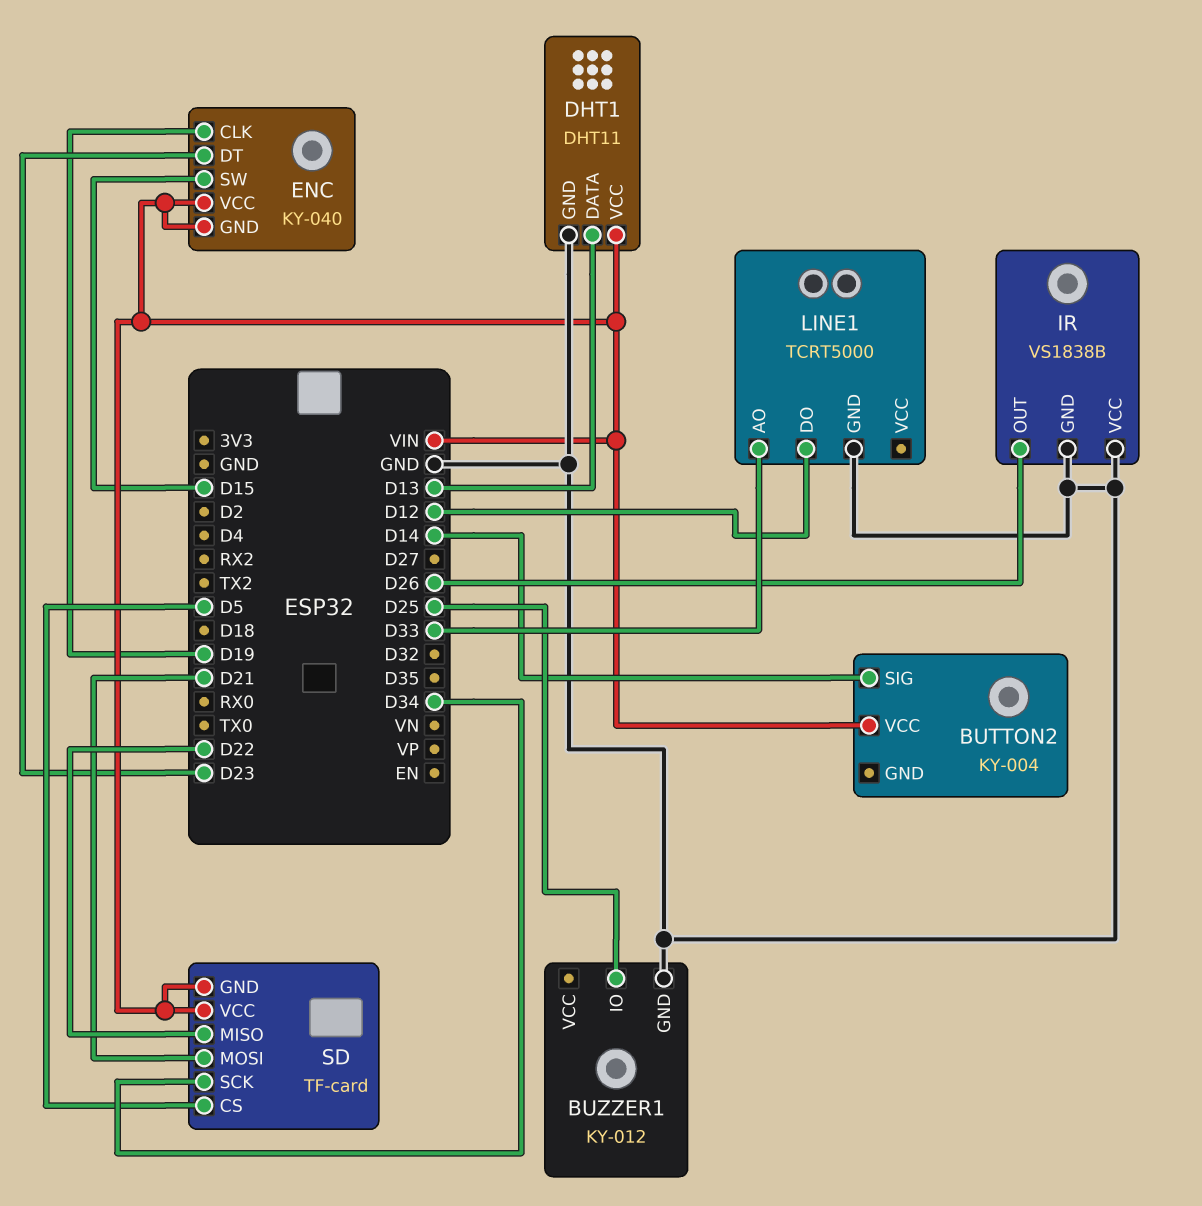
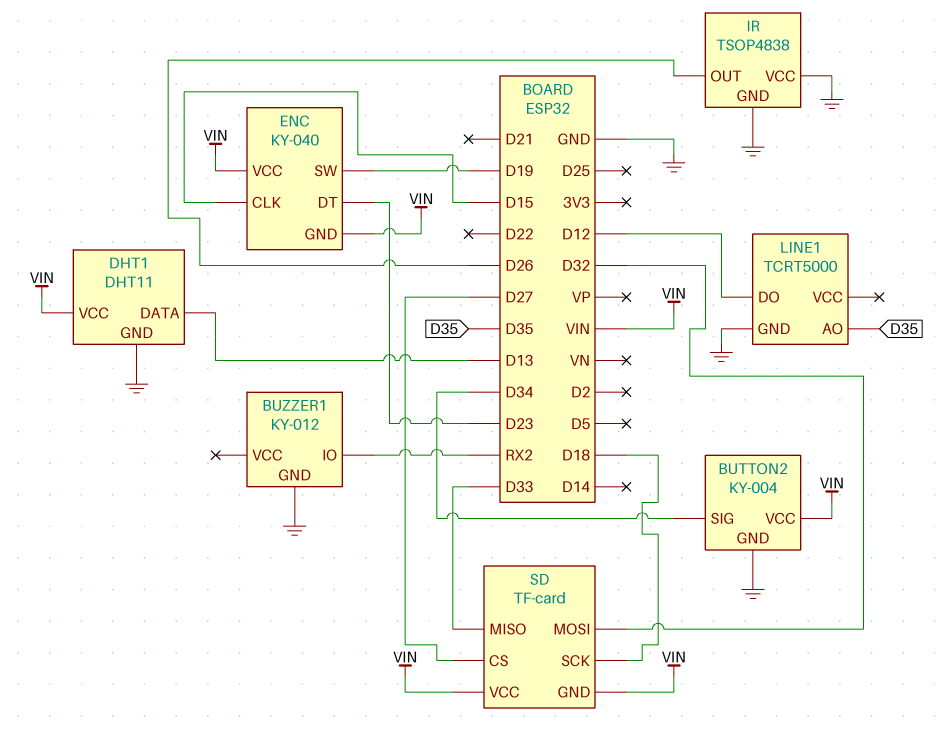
BUTTON2 pin GND: none -> GND
BUTTON2 pin SIG: D14 -> D34
BUZZER1 pin IO: D25 -> RX2
ENC pin CLK: D19 -> D15
ENC pin SW: D15 -> D19
IR: VS1838B -> TSOP4838
LINE1 pin AO: D33 -> D35
SD pin CS: D5 -> D27
SD pin MISO: D22 -> D33
SD pin MOSI: D21 -> D32
SD pin SCK: D34 -> D18

